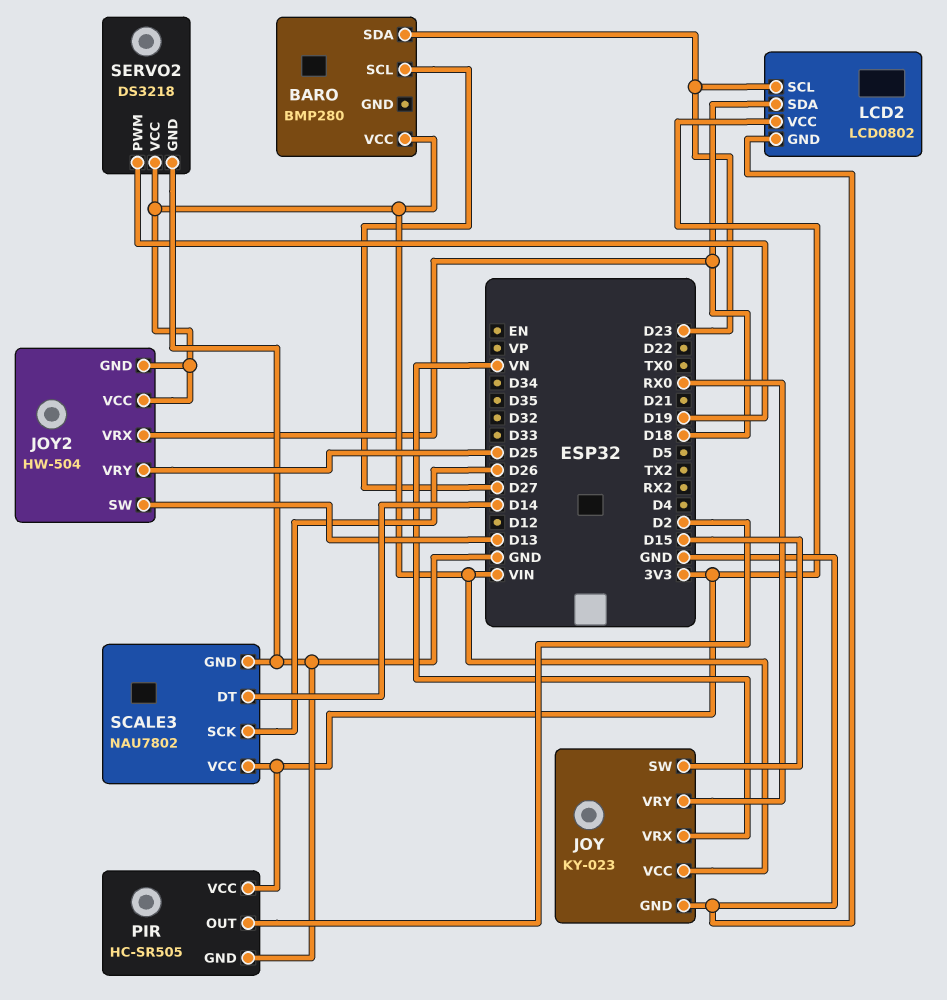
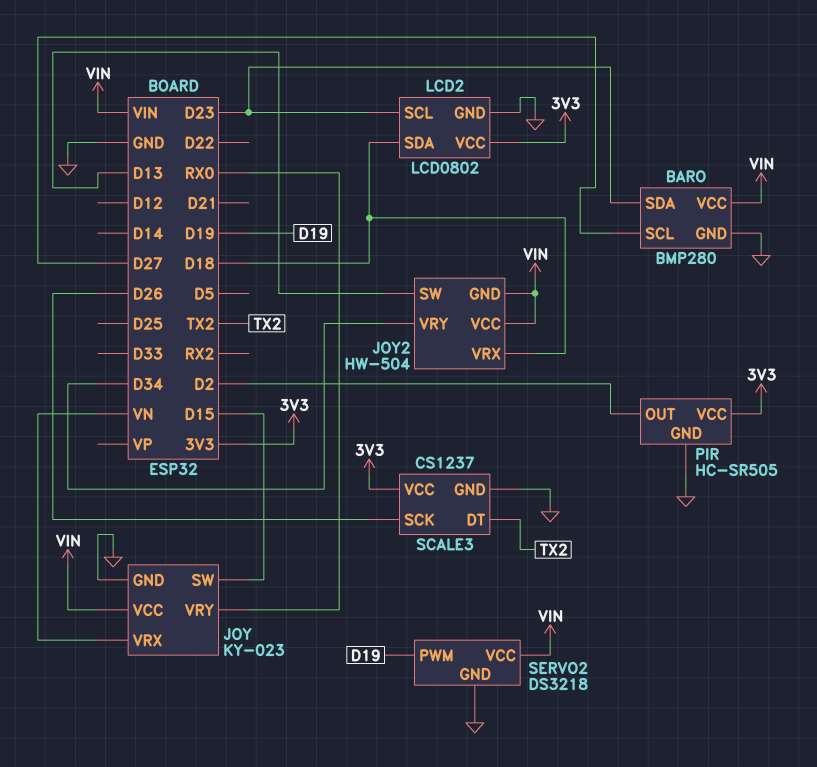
BARO pin GND: none -> GND
JOY2 pin VRY: D25 -> D34
SCALE3: NAU7802 -> CS1237
SCALE3 pin DT: D14 -> TX2

